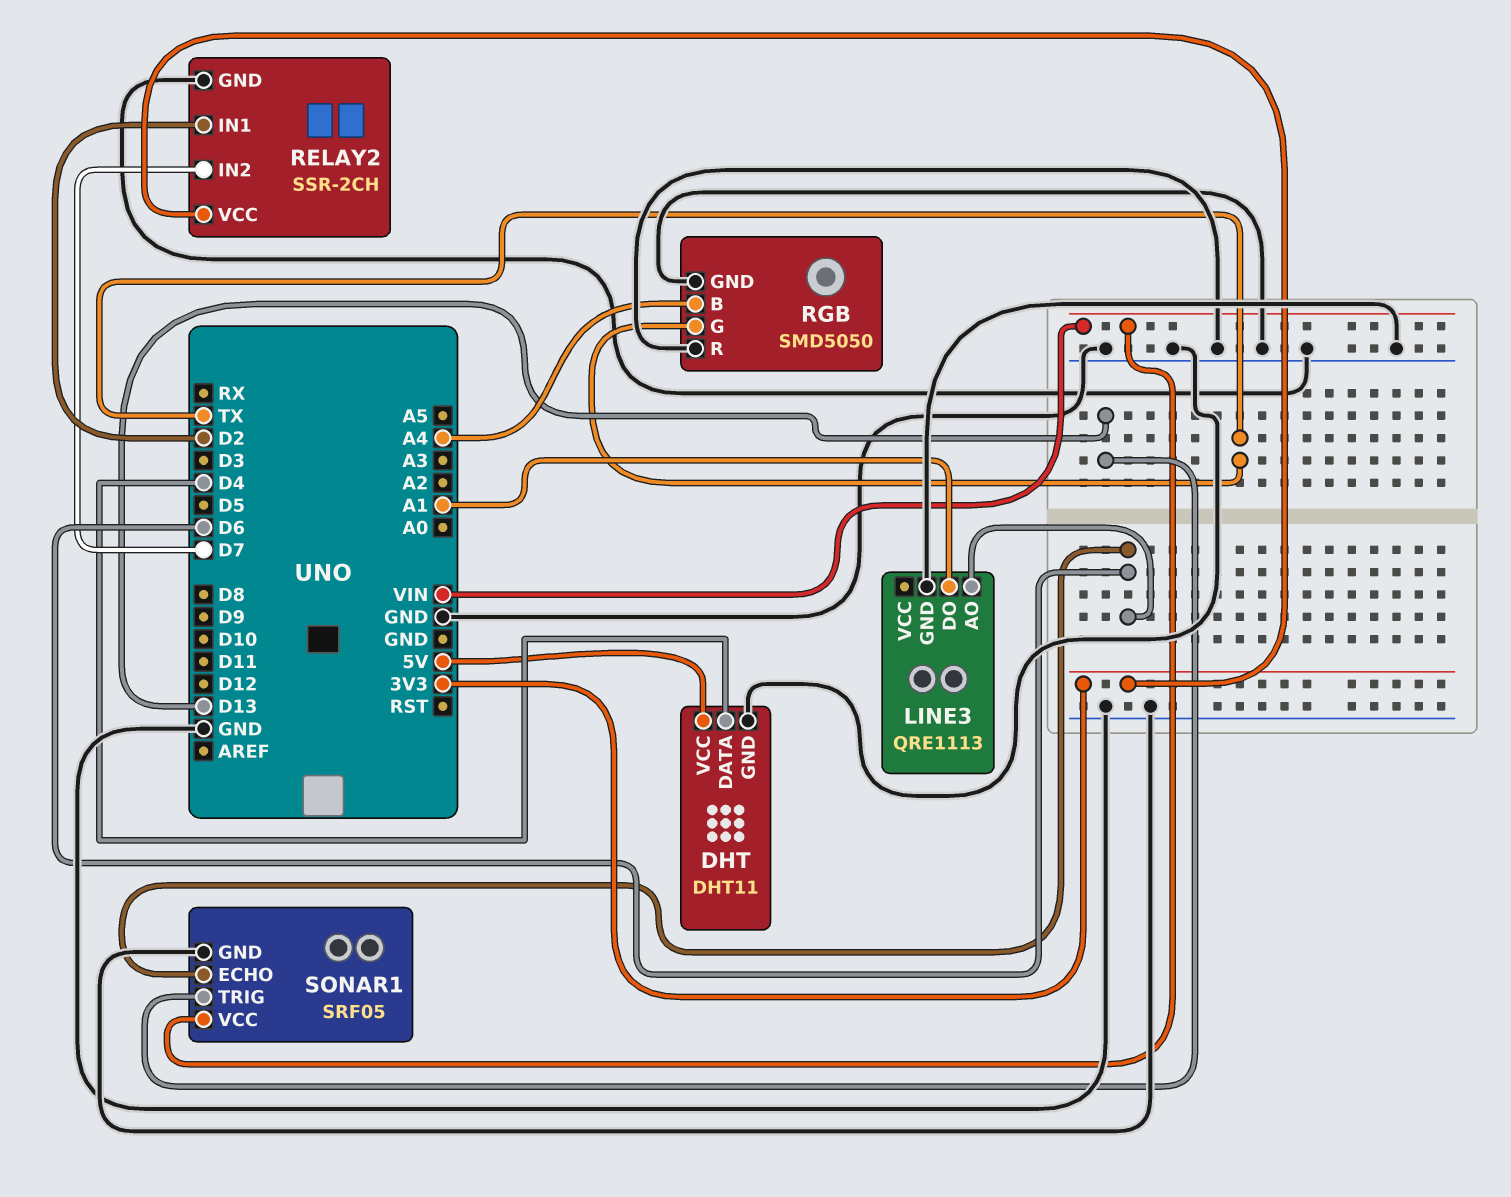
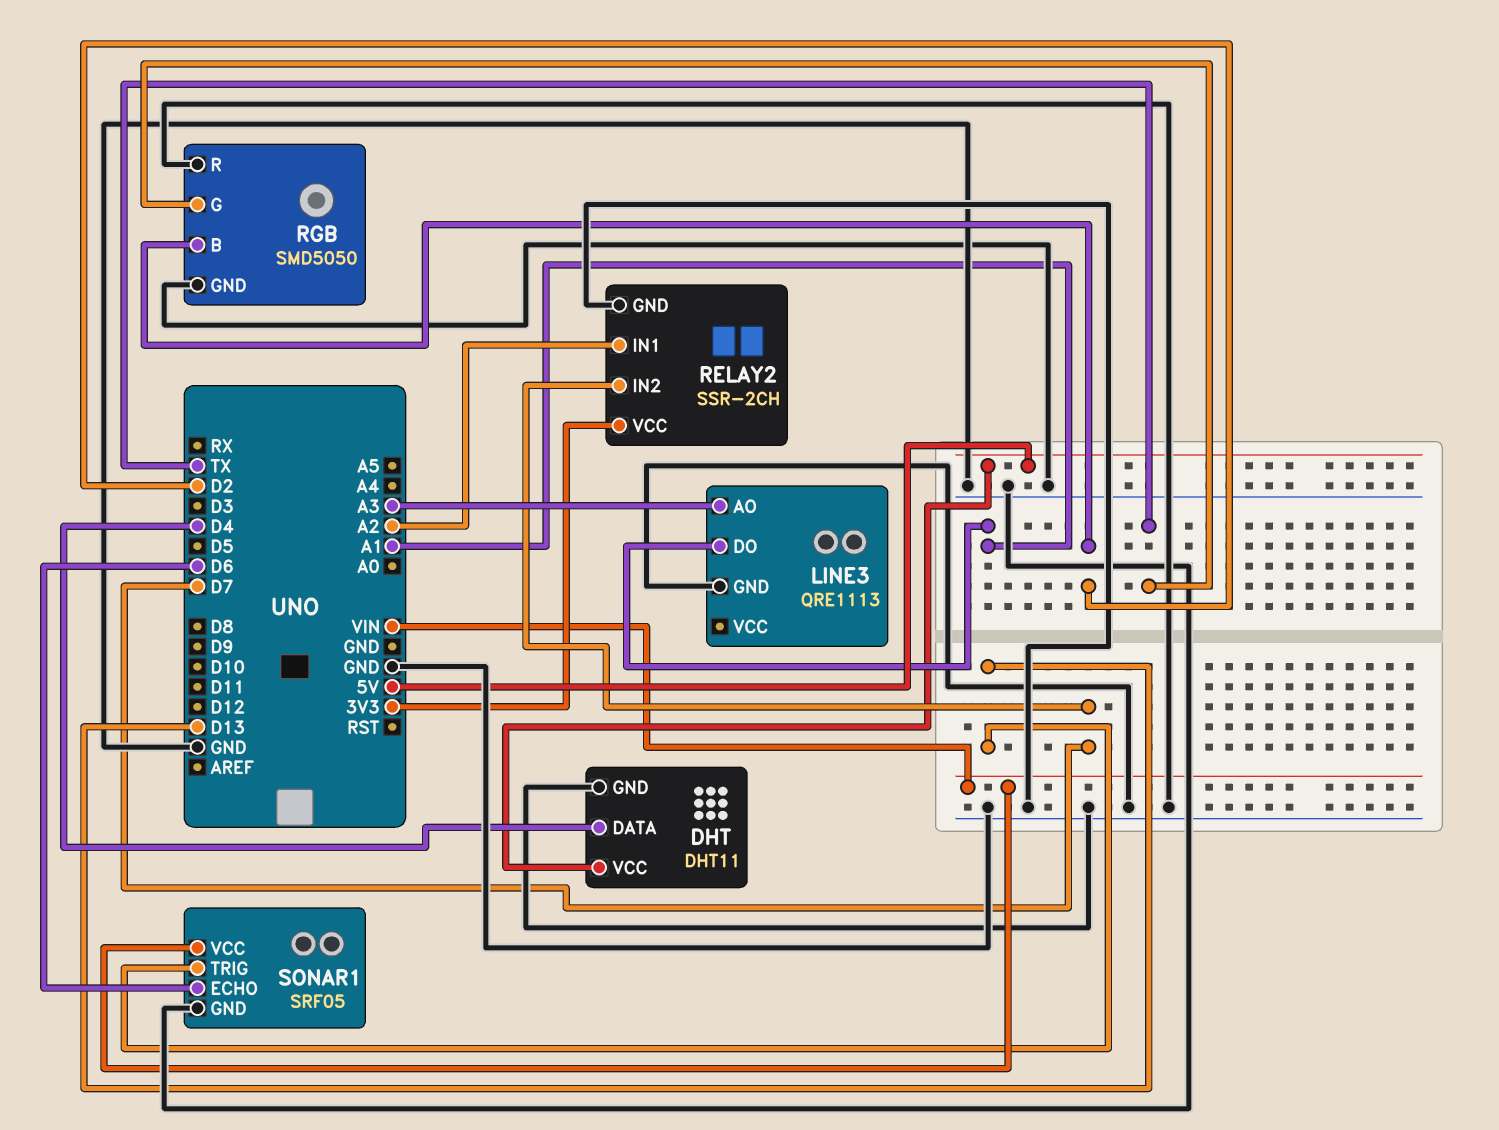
LINE3 pin AO: D6 -> A3
RELAY2 pin IN1: D2 -> A2
RGB pin B: A4 -> D2

